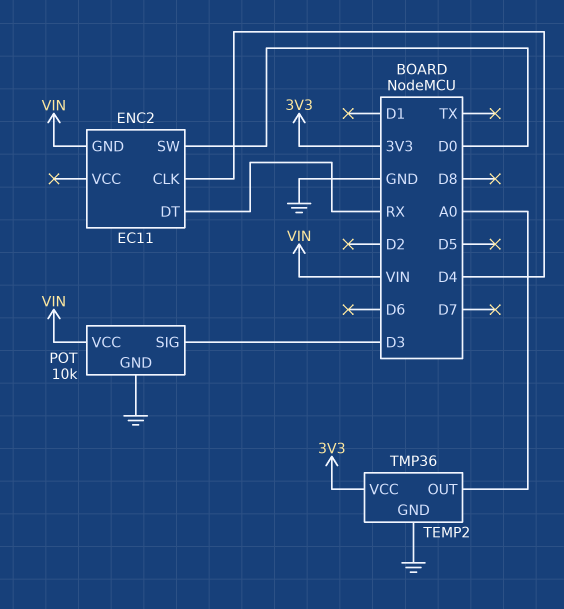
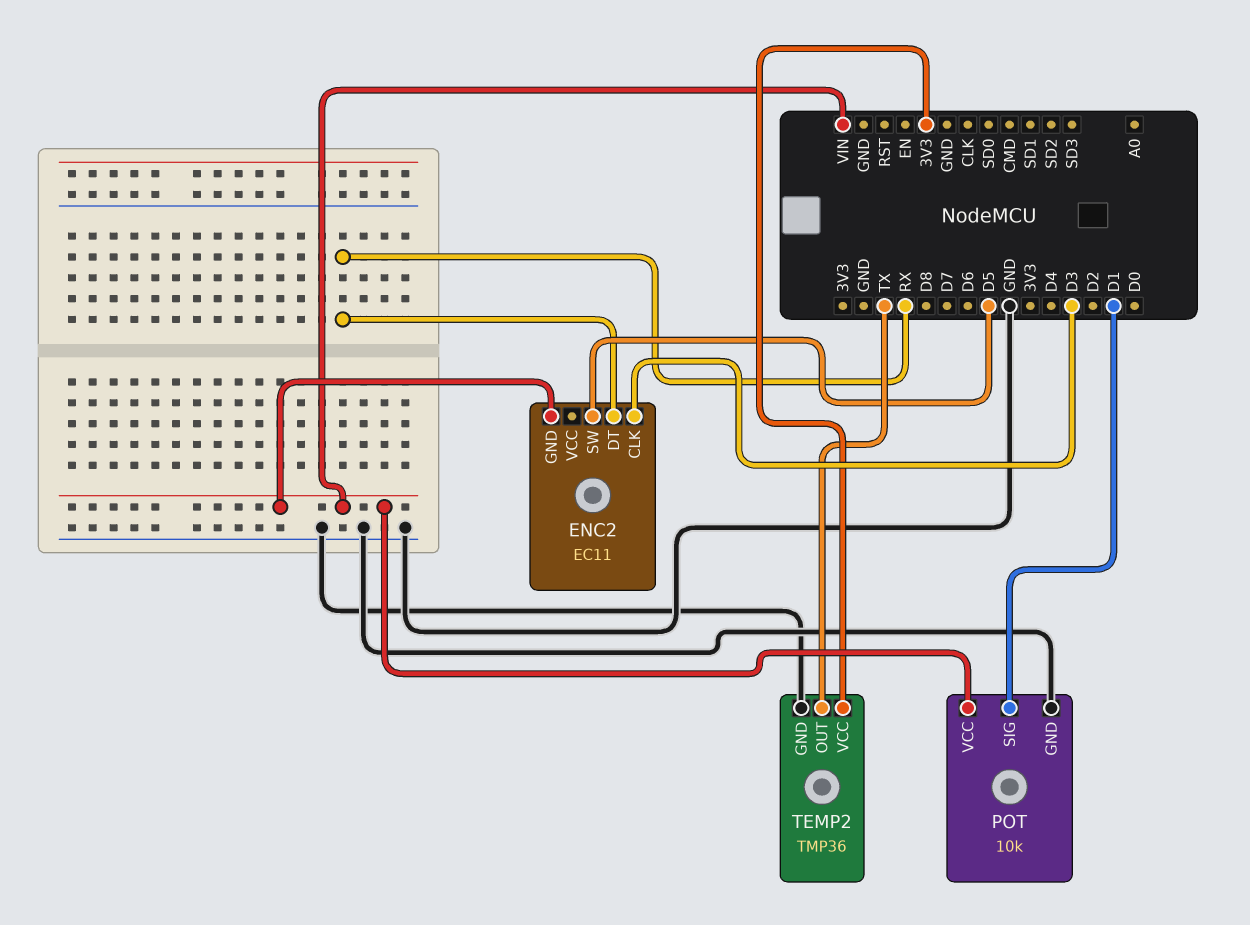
ENC2 pin CLK: D4 -> D3
ENC2 pin SW: D0 -> D5
POT pin SIG: D3 -> D1
TEMP2 pin OUT: A0 -> TX

